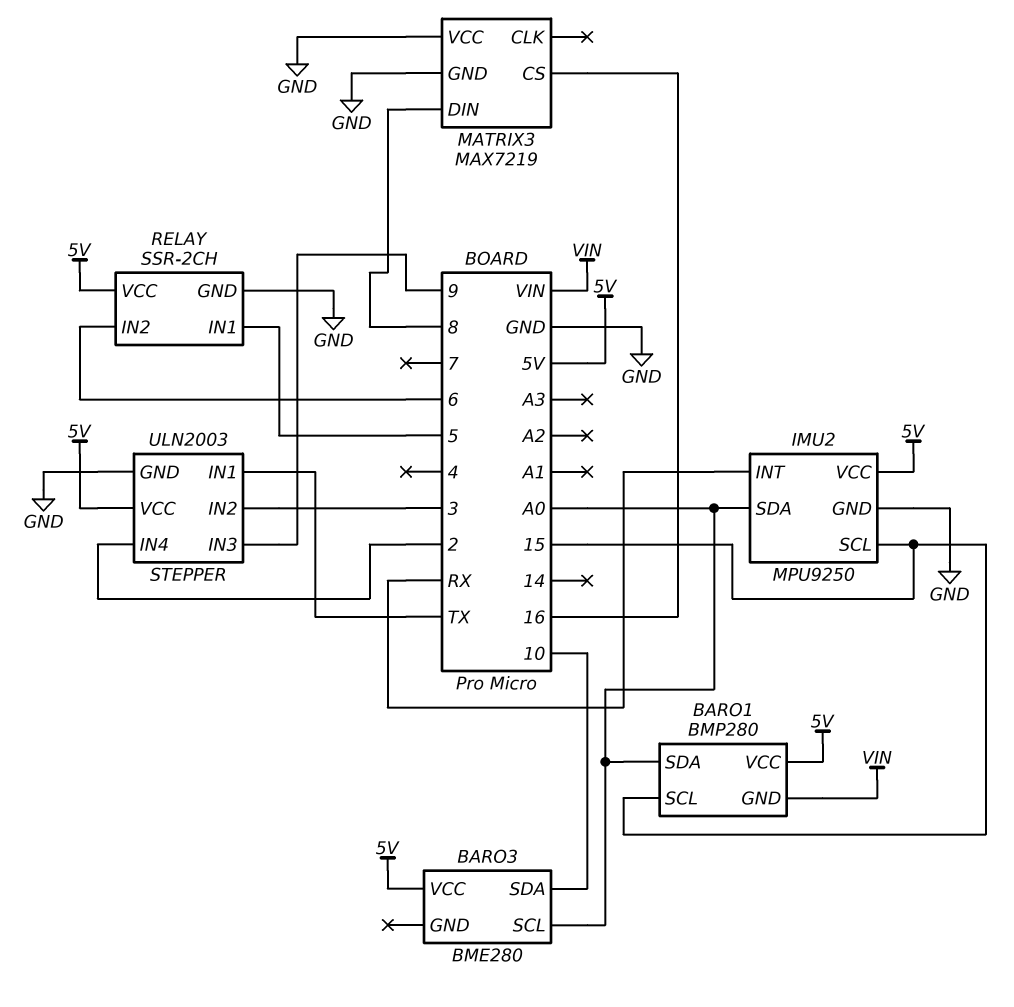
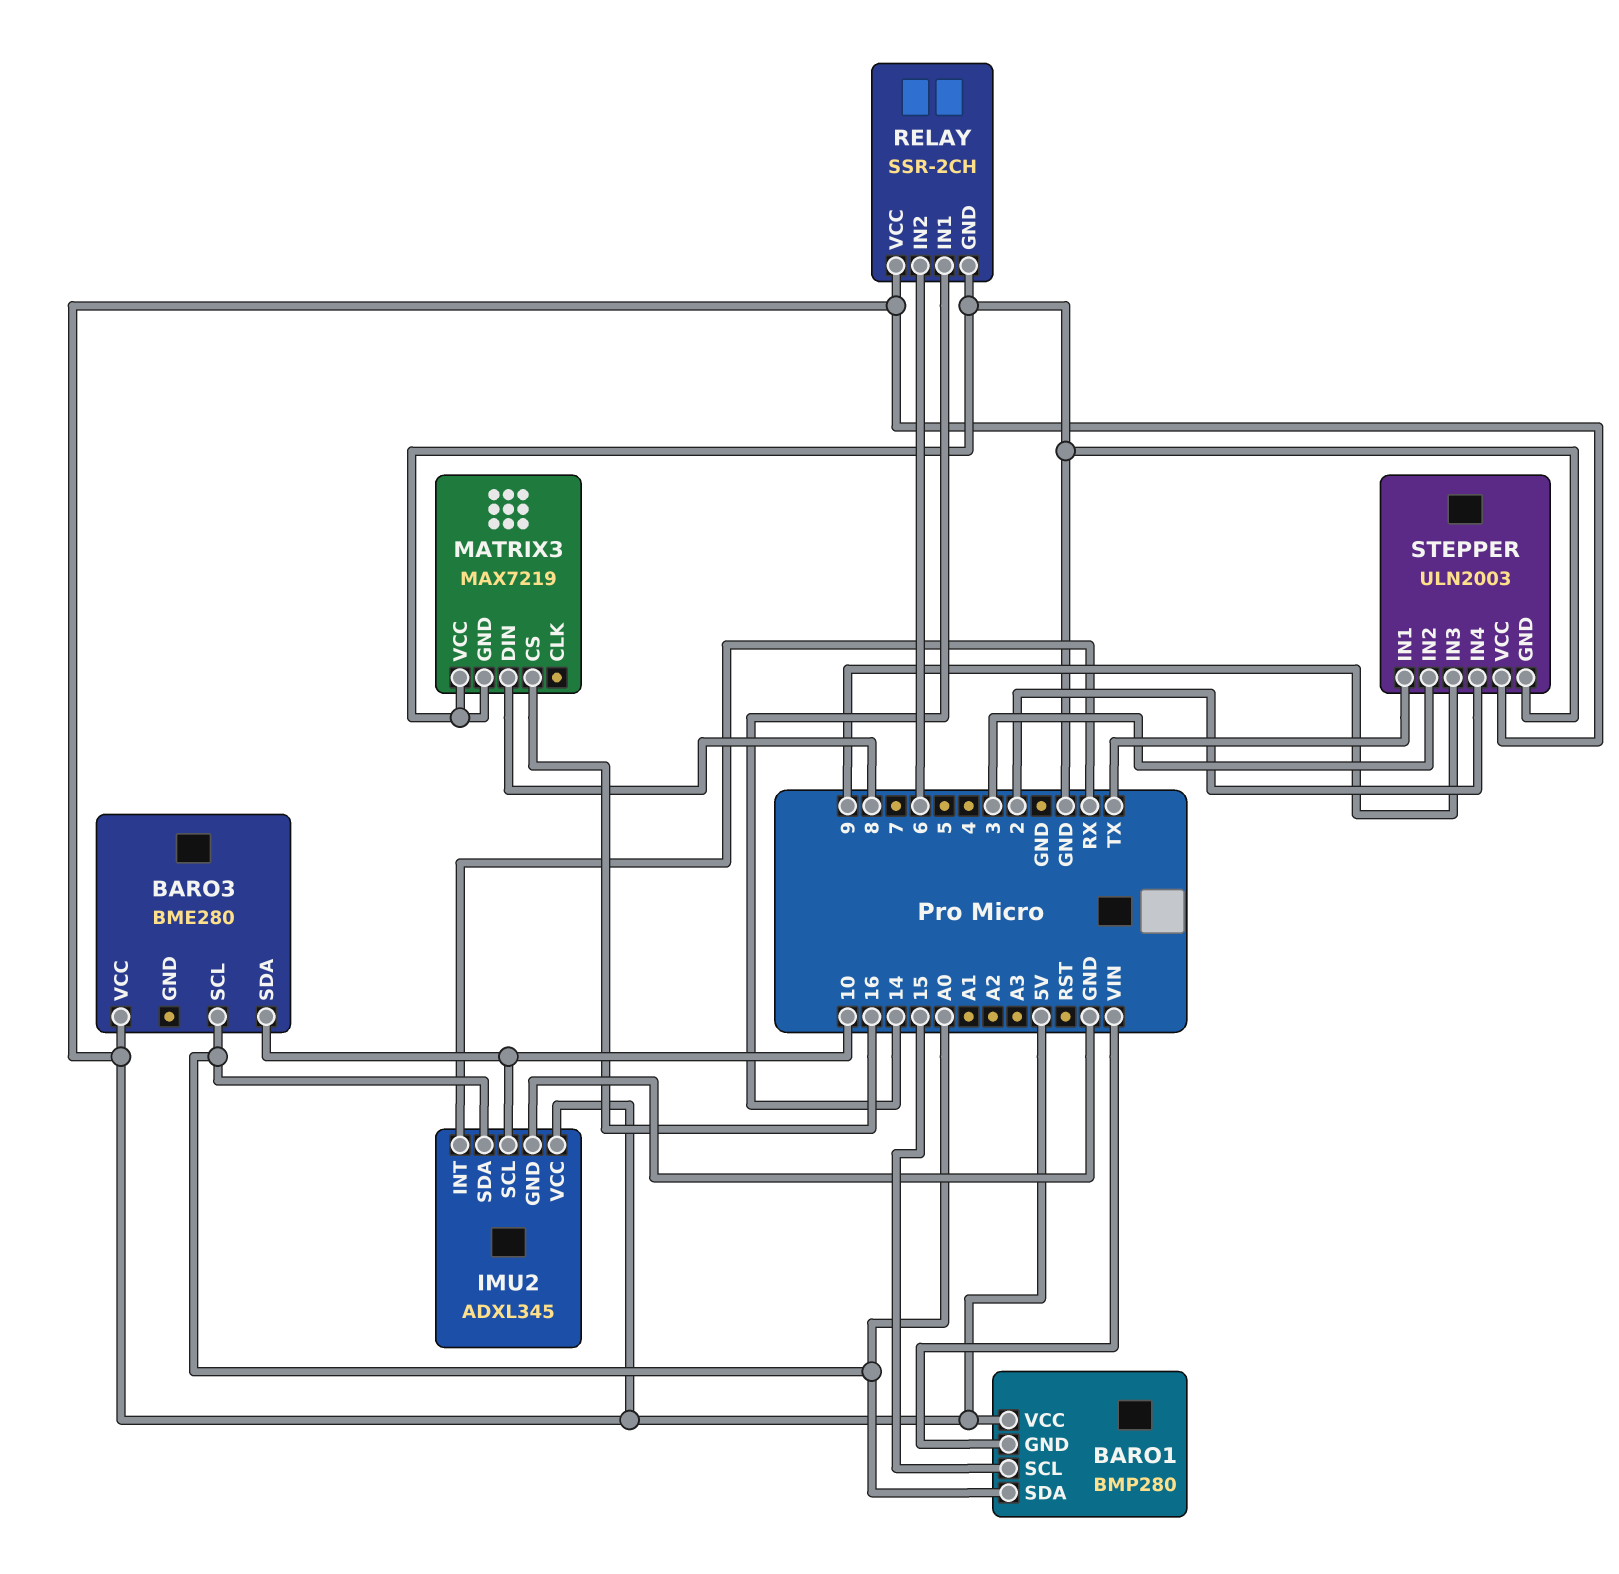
IMU2: MPU9250 -> ADXL345
IMU2 pin SCL: 15 -> 10
RELAY pin IN1: 5 -> 14

